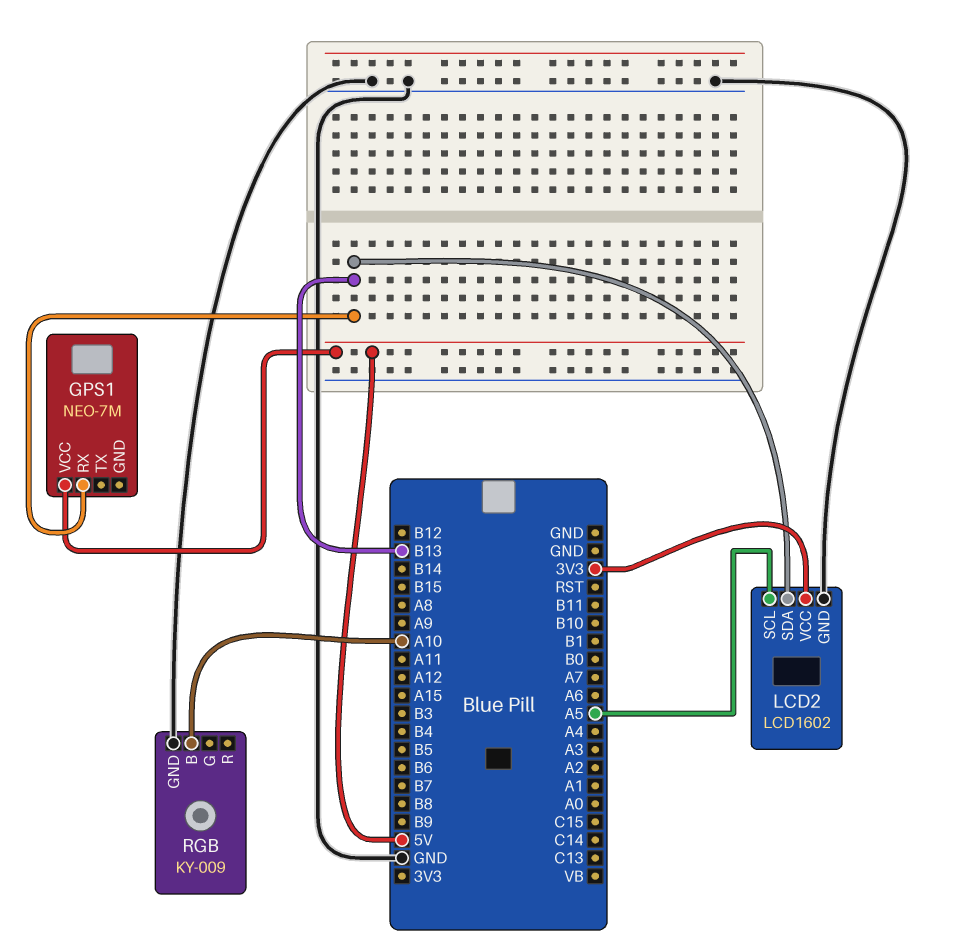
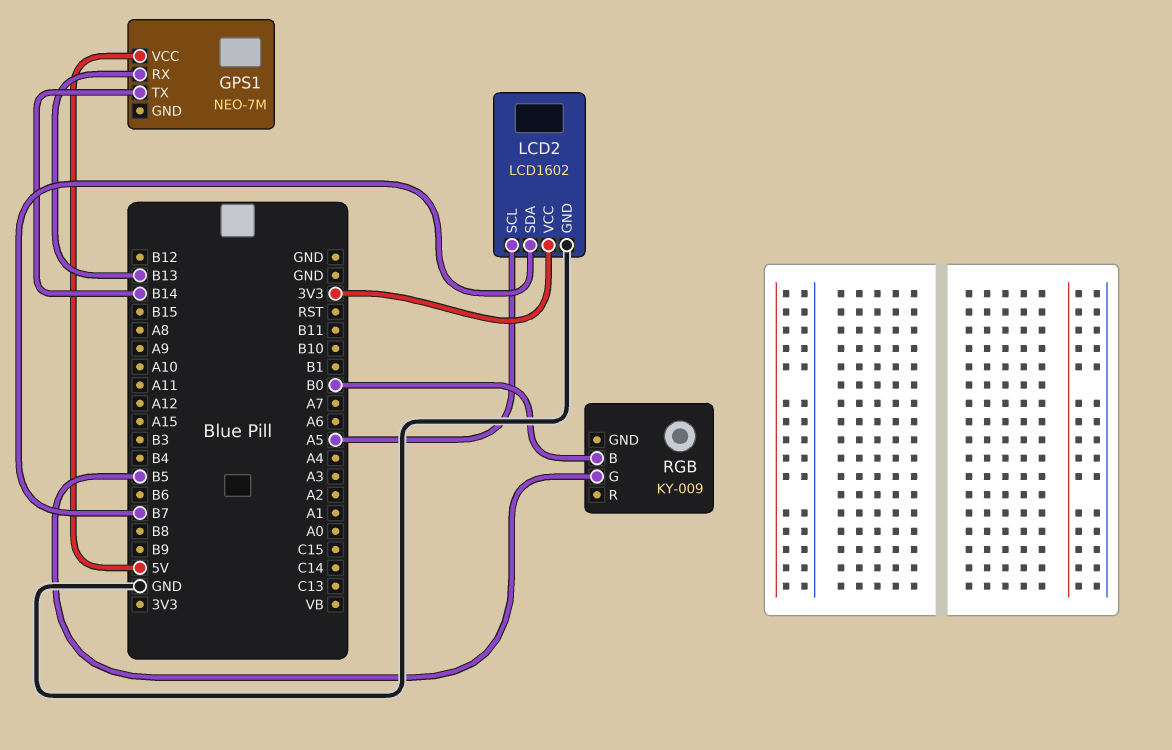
GPS1 pin TX: none -> B14
LCD2 pin SDA: B13 -> B7
RGB pin B: A10 -> B0
RGB pin G: none -> B5
RGB pin GND: GND -> none

